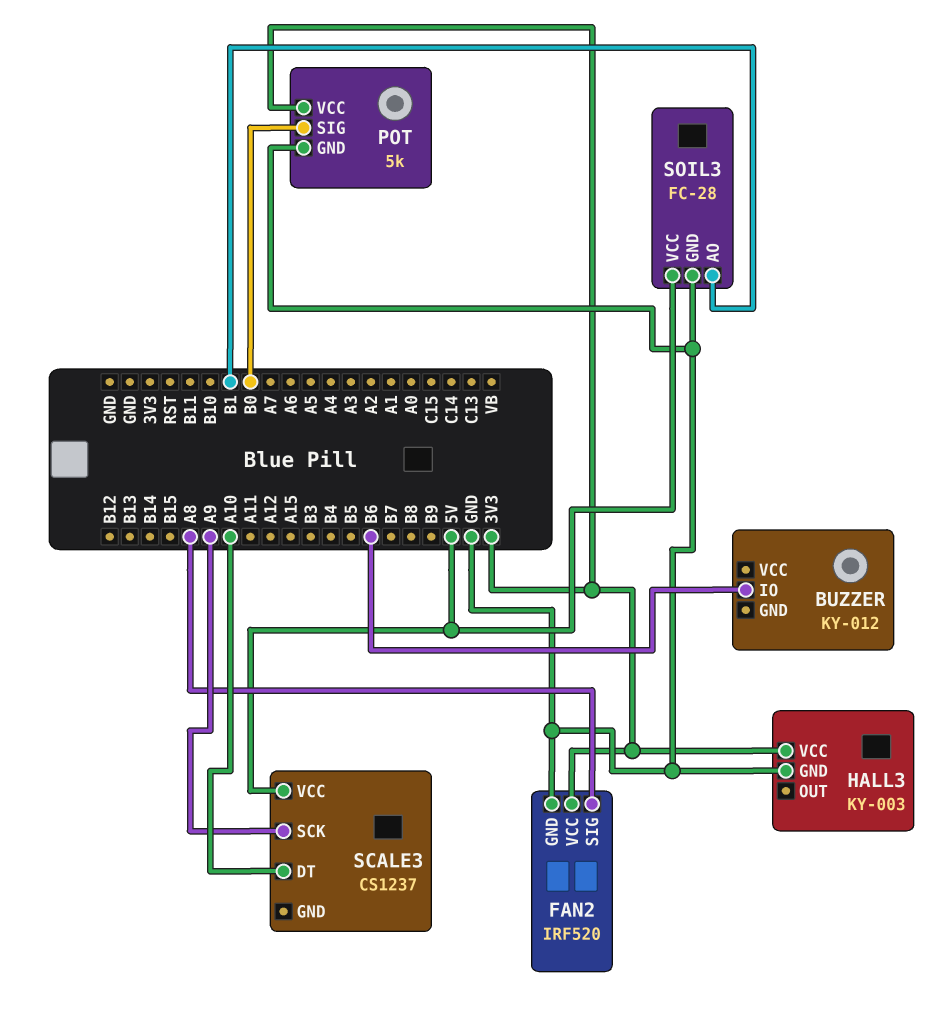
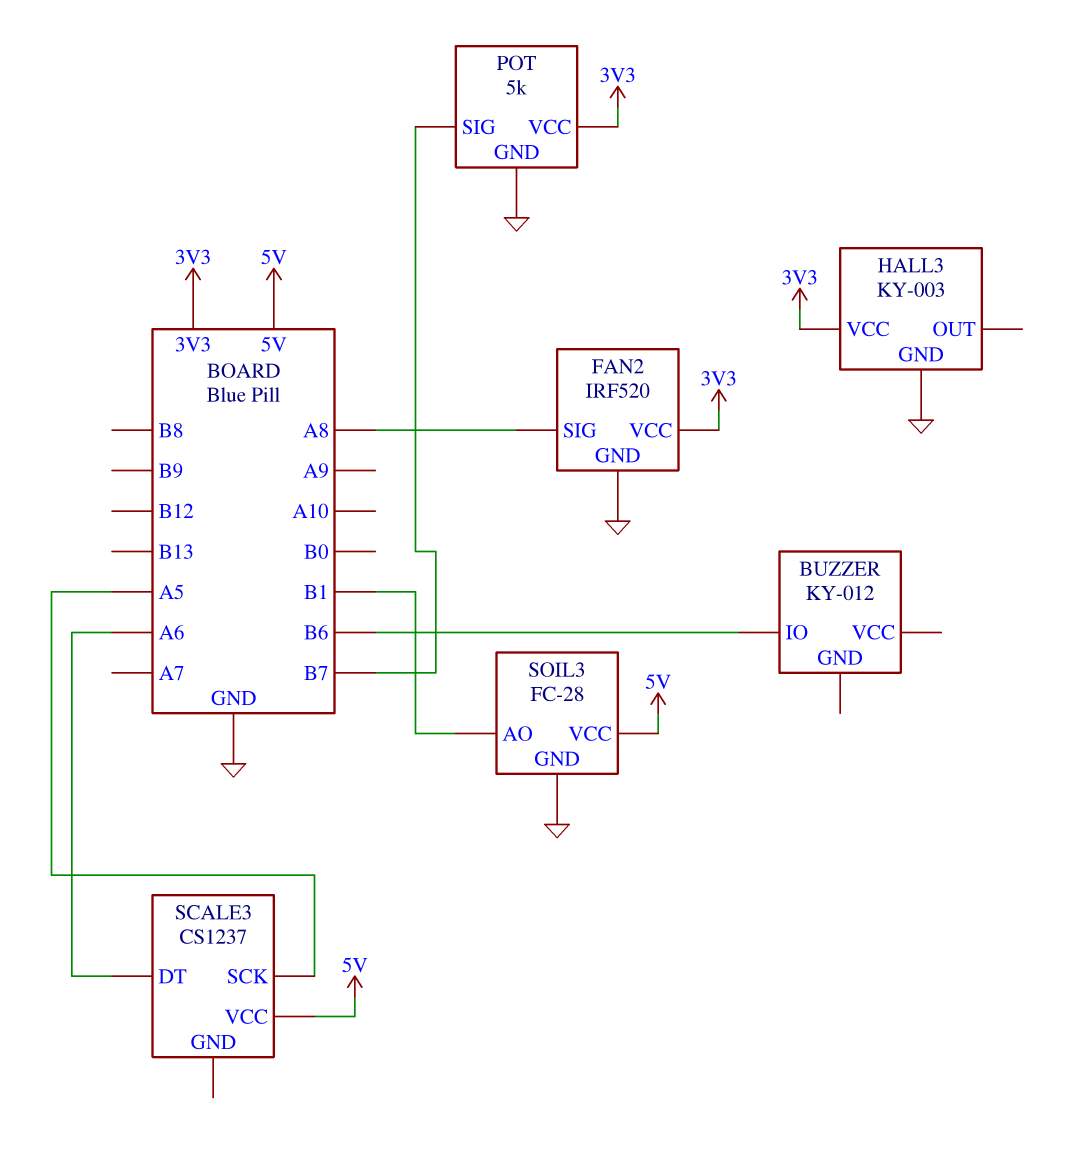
POT pin SIG: B0 -> B7
SCALE3 pin DT: A10 -> A6
SCALE3 pin SCK: A9 -> A5

